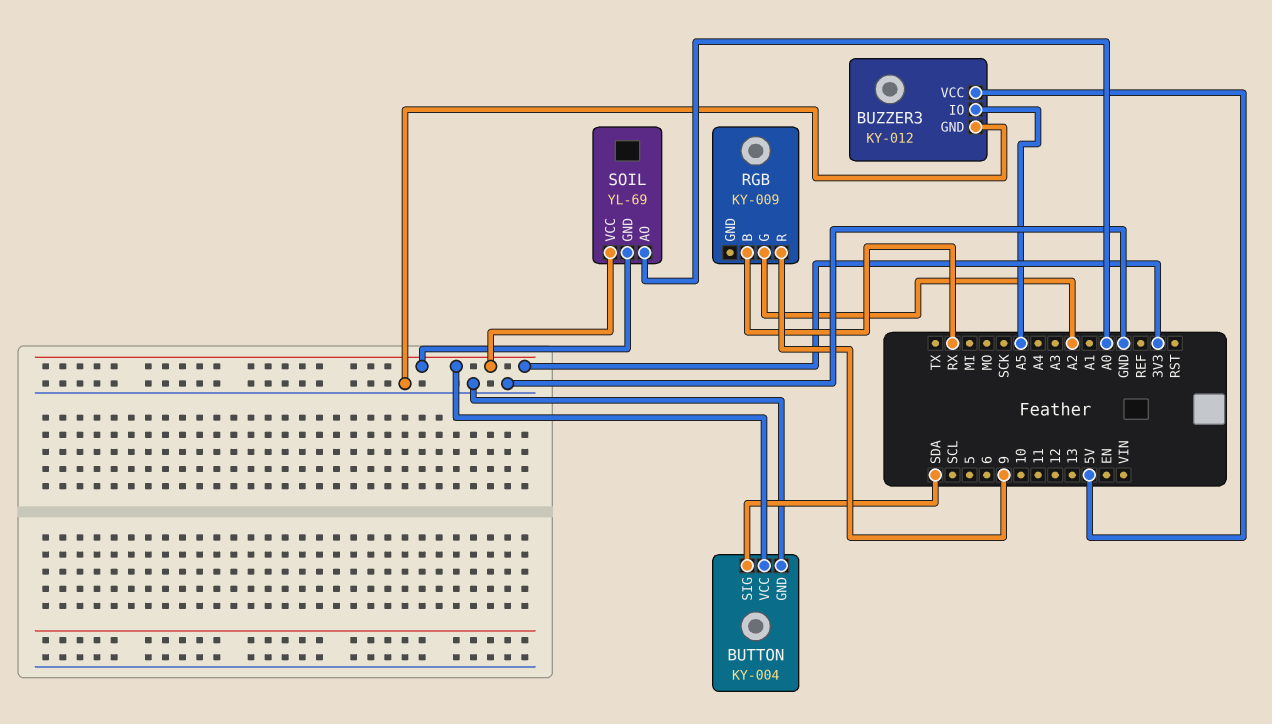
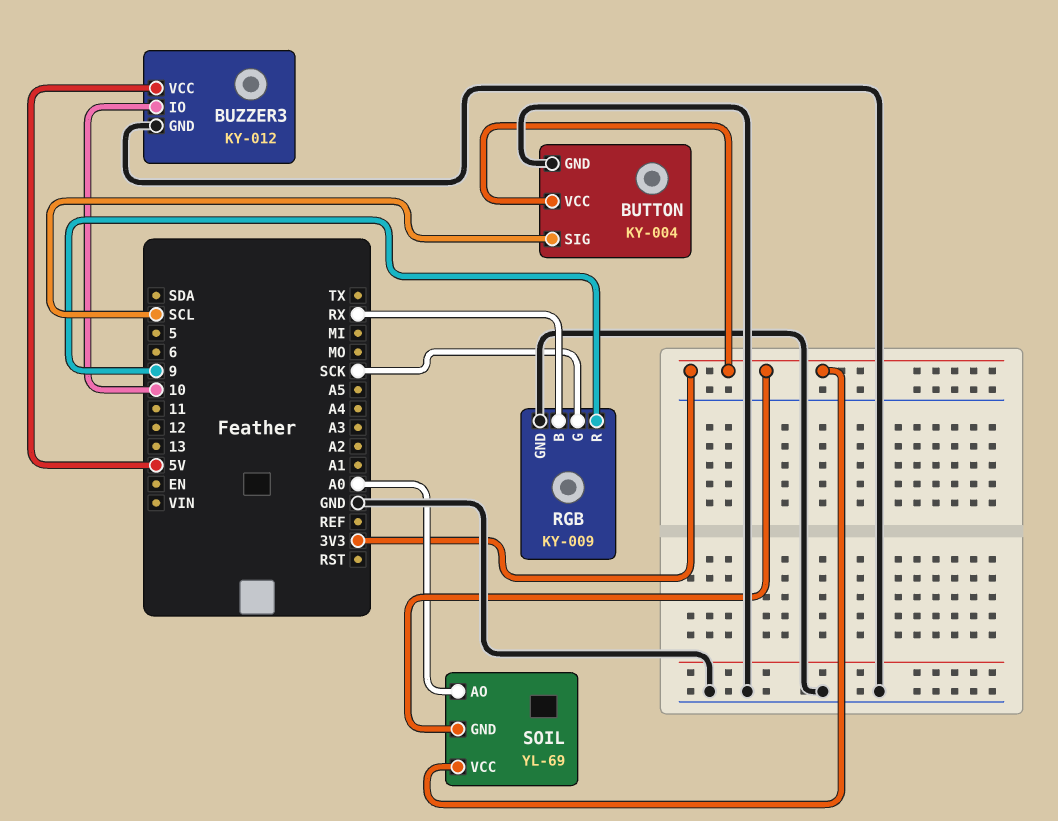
BUTTON pin SIG: SDA -> SCL
BUZZER3 pin IO: A5 -> 10
RGB pin G: A2 -> SCK
RGB pin GND: none -> GND

